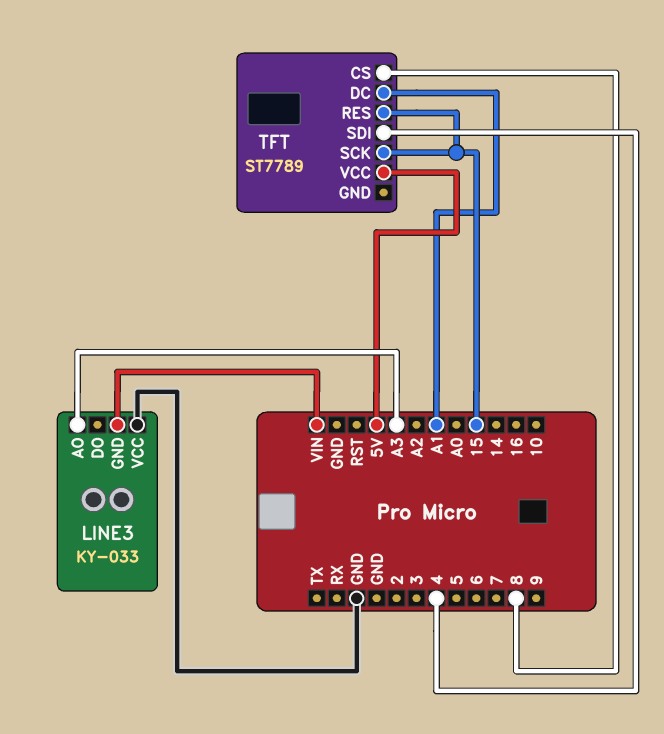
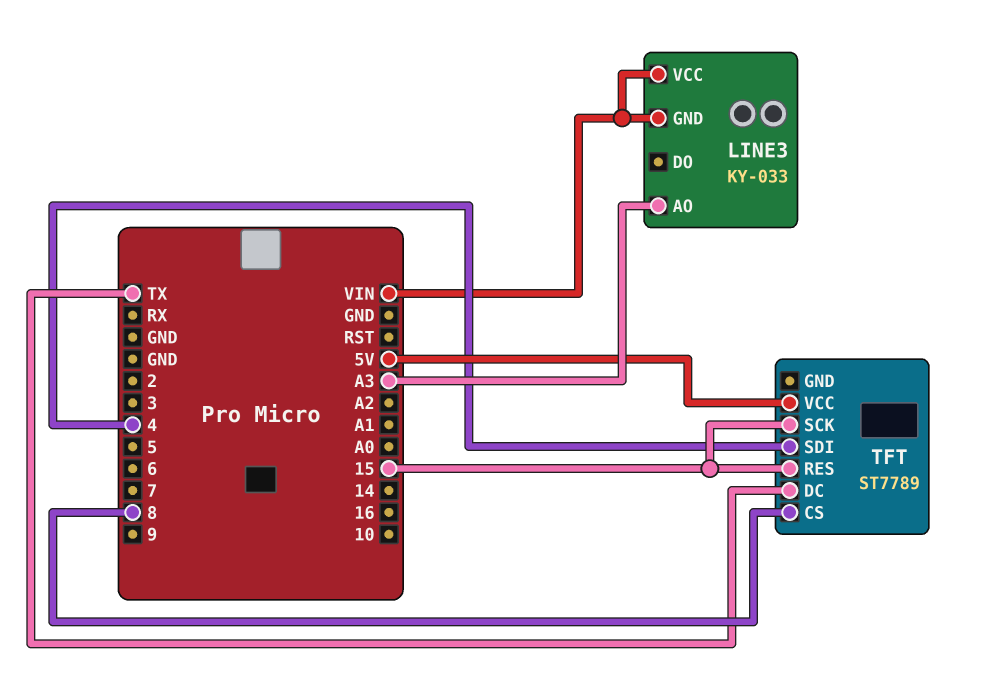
LINE3 pin VCC: GND -> VIN
TFT pin DC: A1 -> TX

